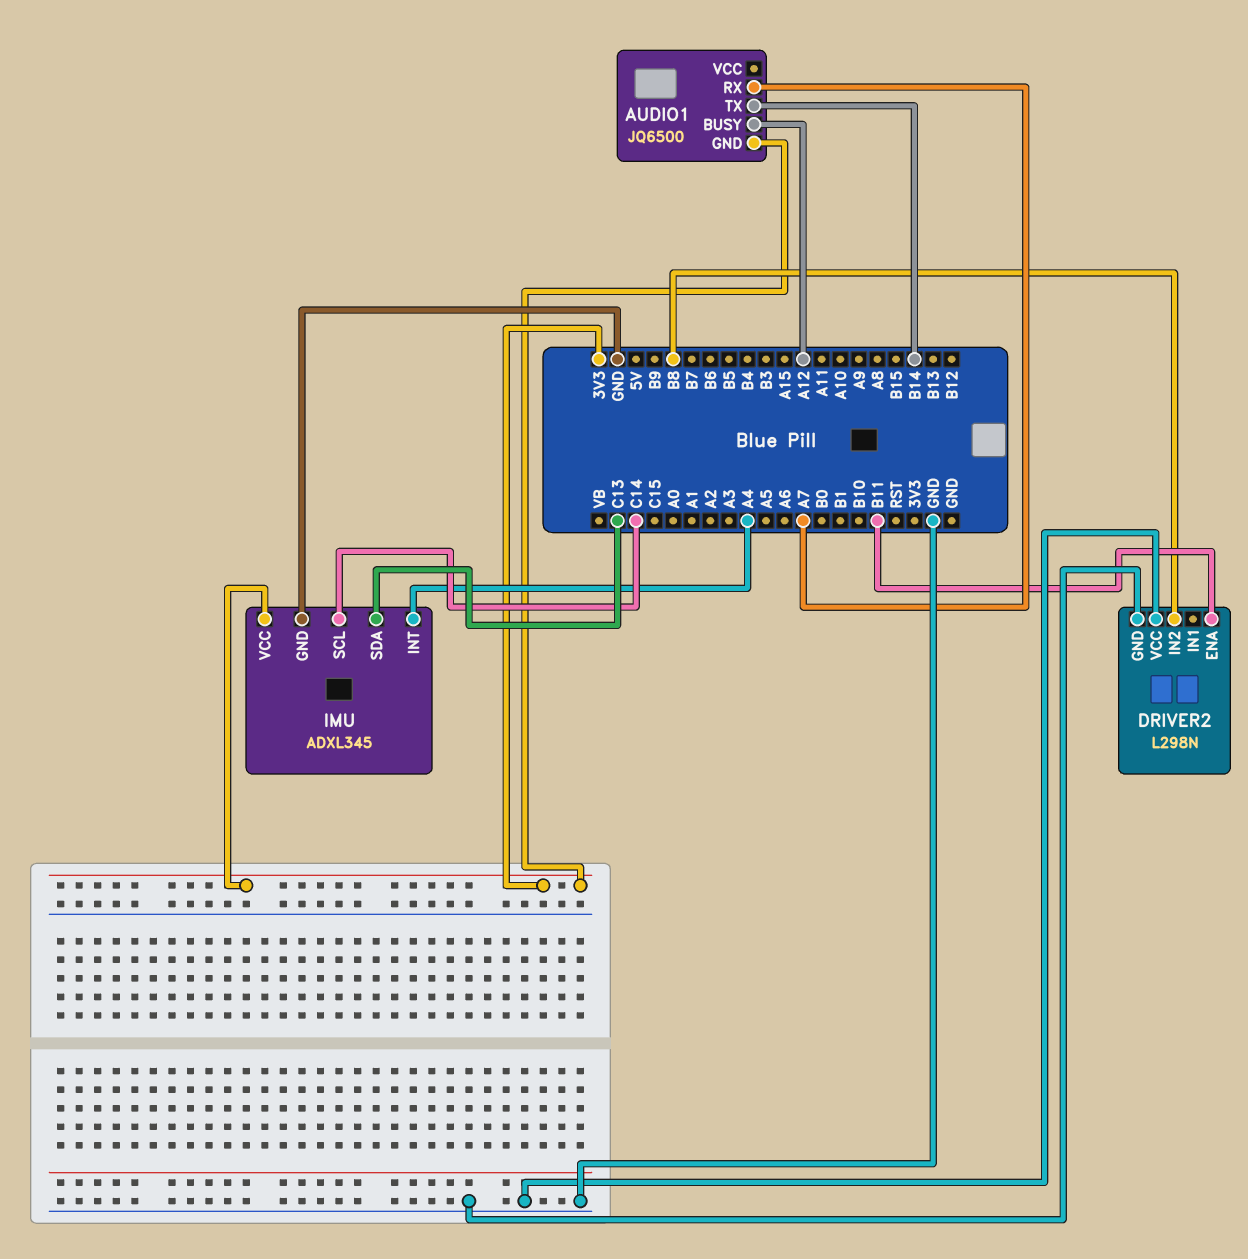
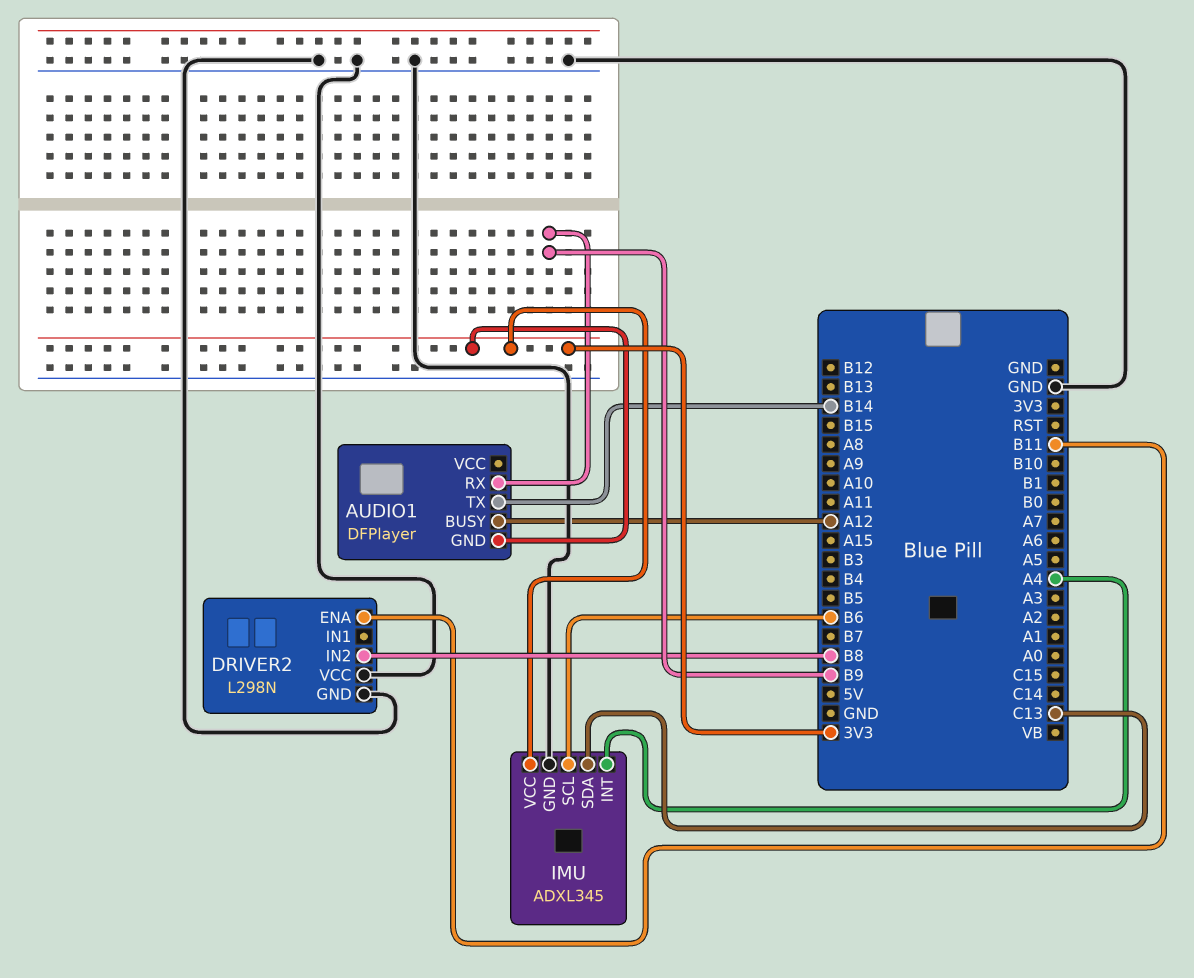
AUDIO1: JQ6500 -> DFPlayer
AUDIO1 pin RX: A7 -> B9
IMU pin SCL: C14 -> B6

